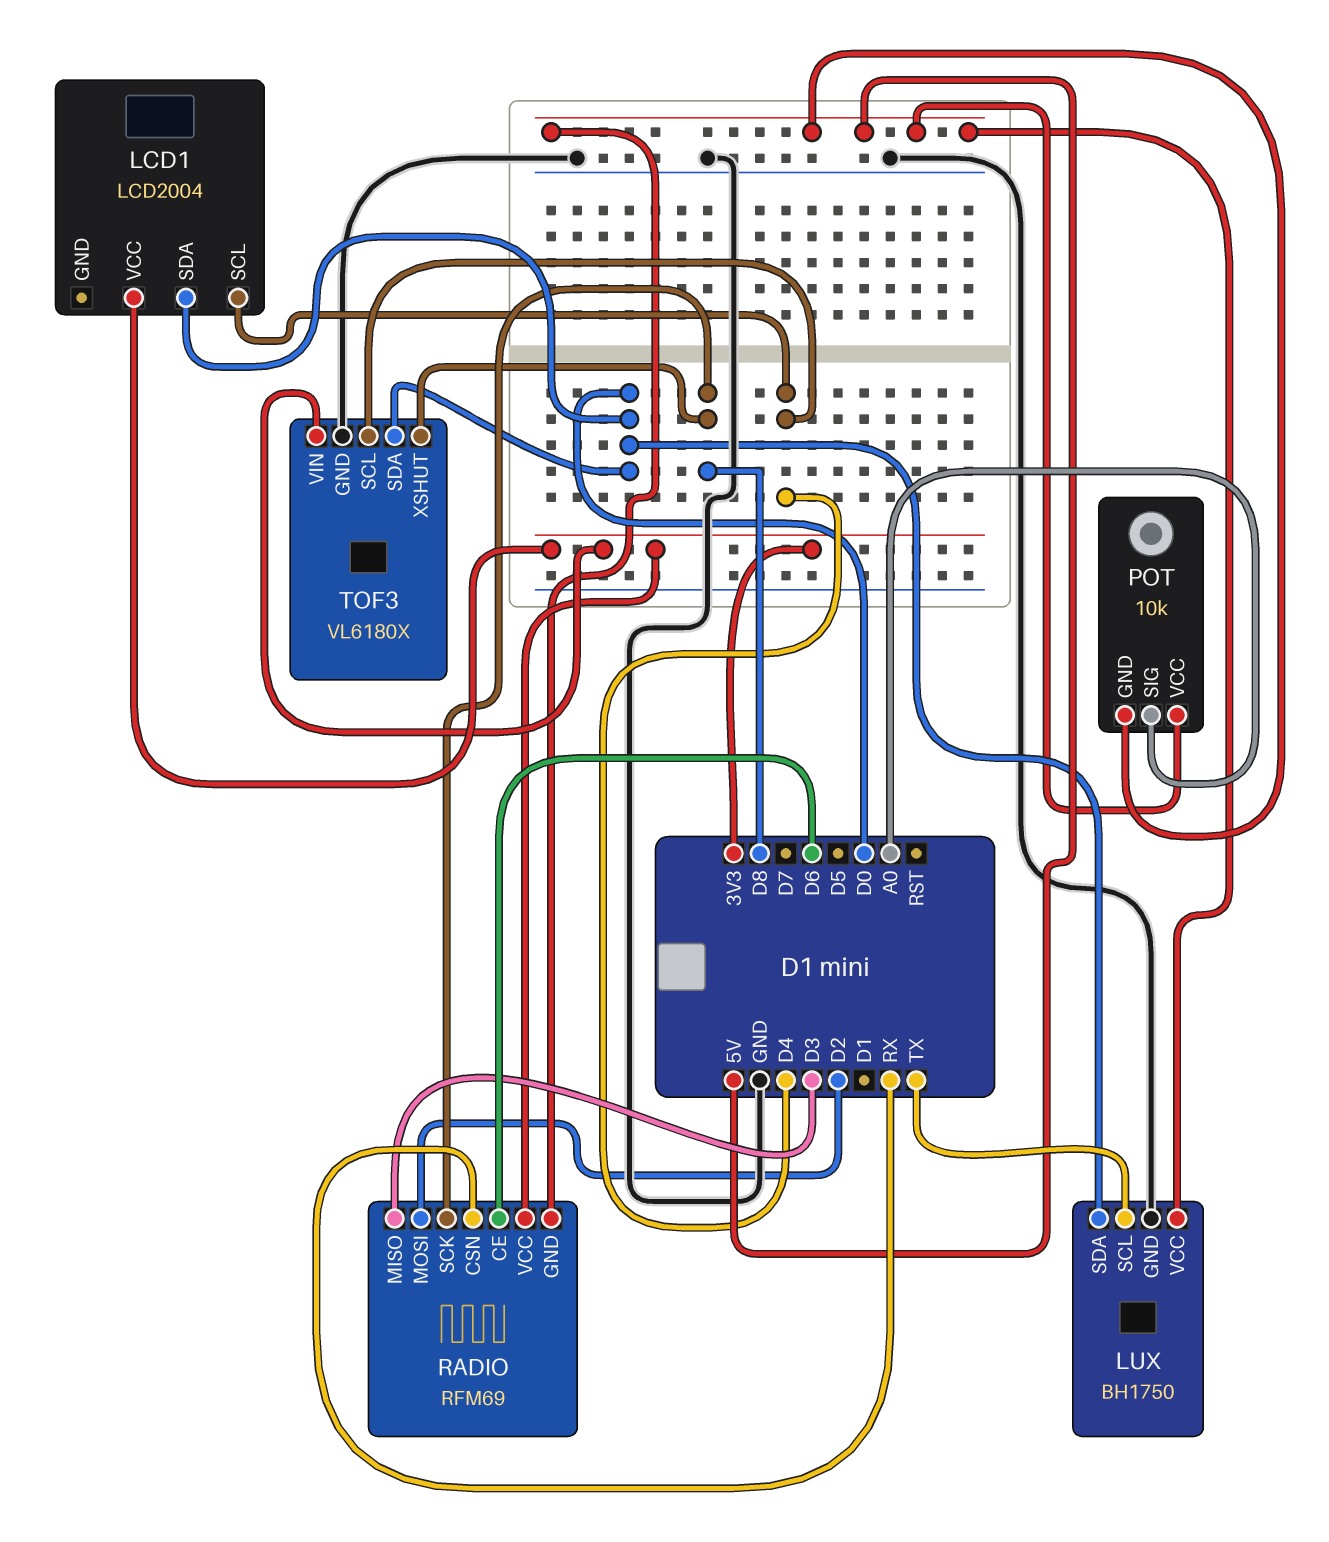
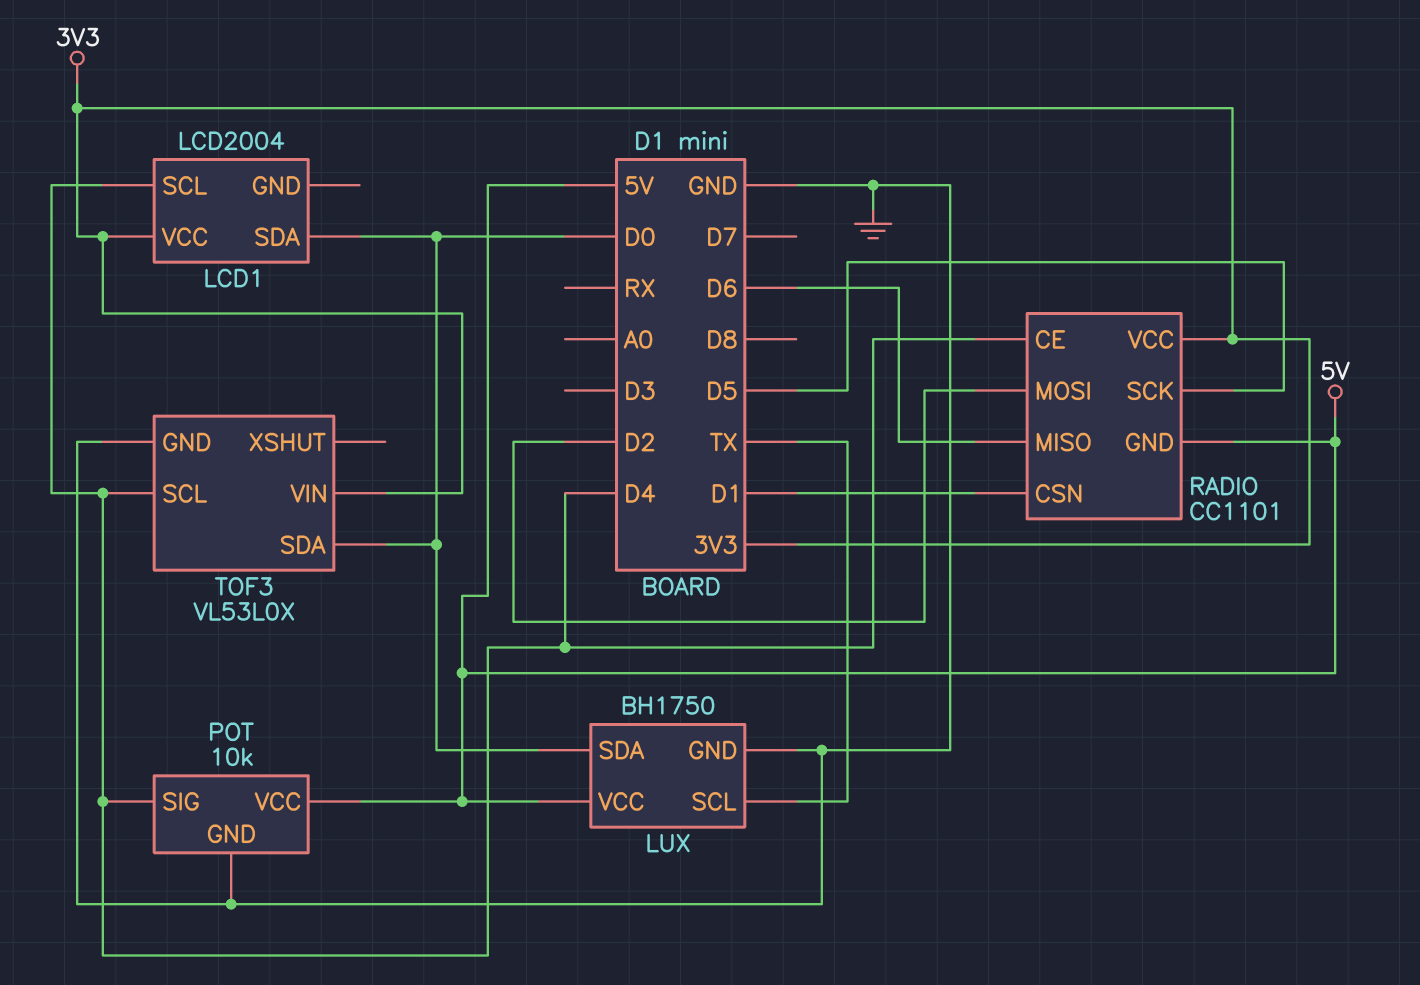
POT pin GND: 5V -> GND
POT pin SIG: A0 -> D4
RADIO: RFM69 -> CC1101
RADIO pin CE: D6 -> D4
RADIO pin CSN: RX -> D1
RADIO pin MISO: D3 -> D6
RADIO pin SCK: D8 -> D5
TOF3: VL6180X -> VL53L0X
TOF3 pin XSHUT: D8 -> none

